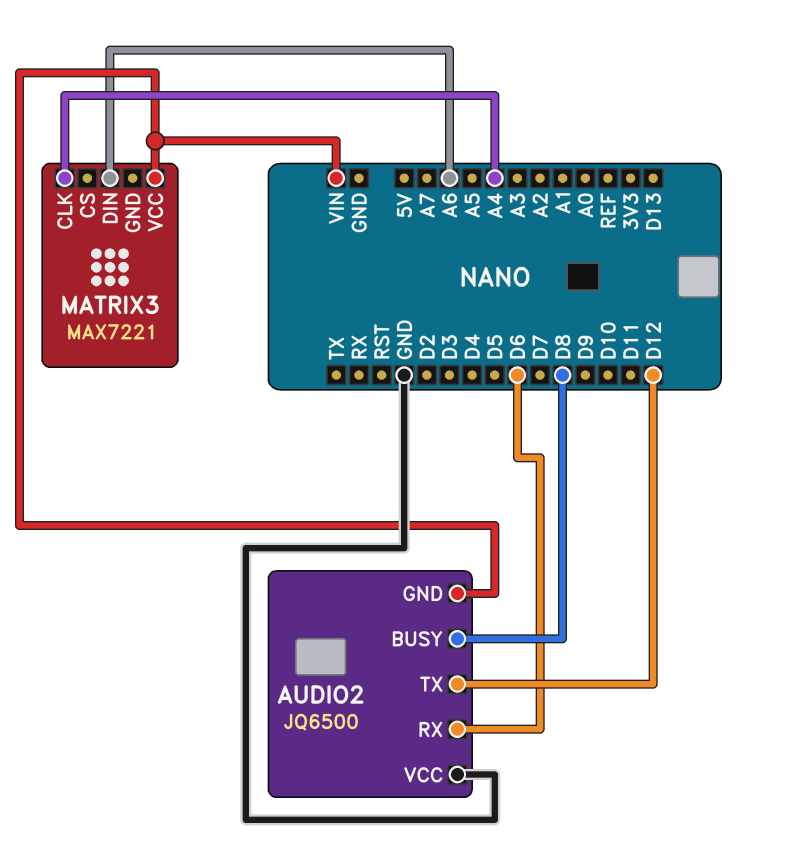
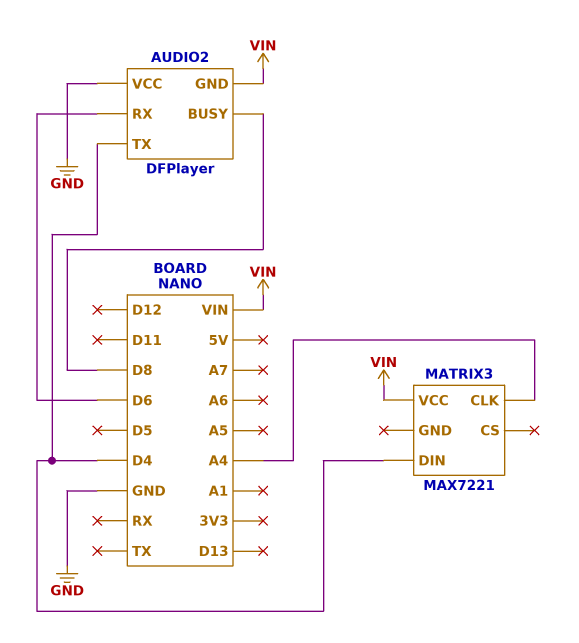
AUDIO2: JQ6500 -> DFPlayer
AUDIO2 pin TX: D12 -> D4
MATRIX3 pin DIN: A6 -> D4

